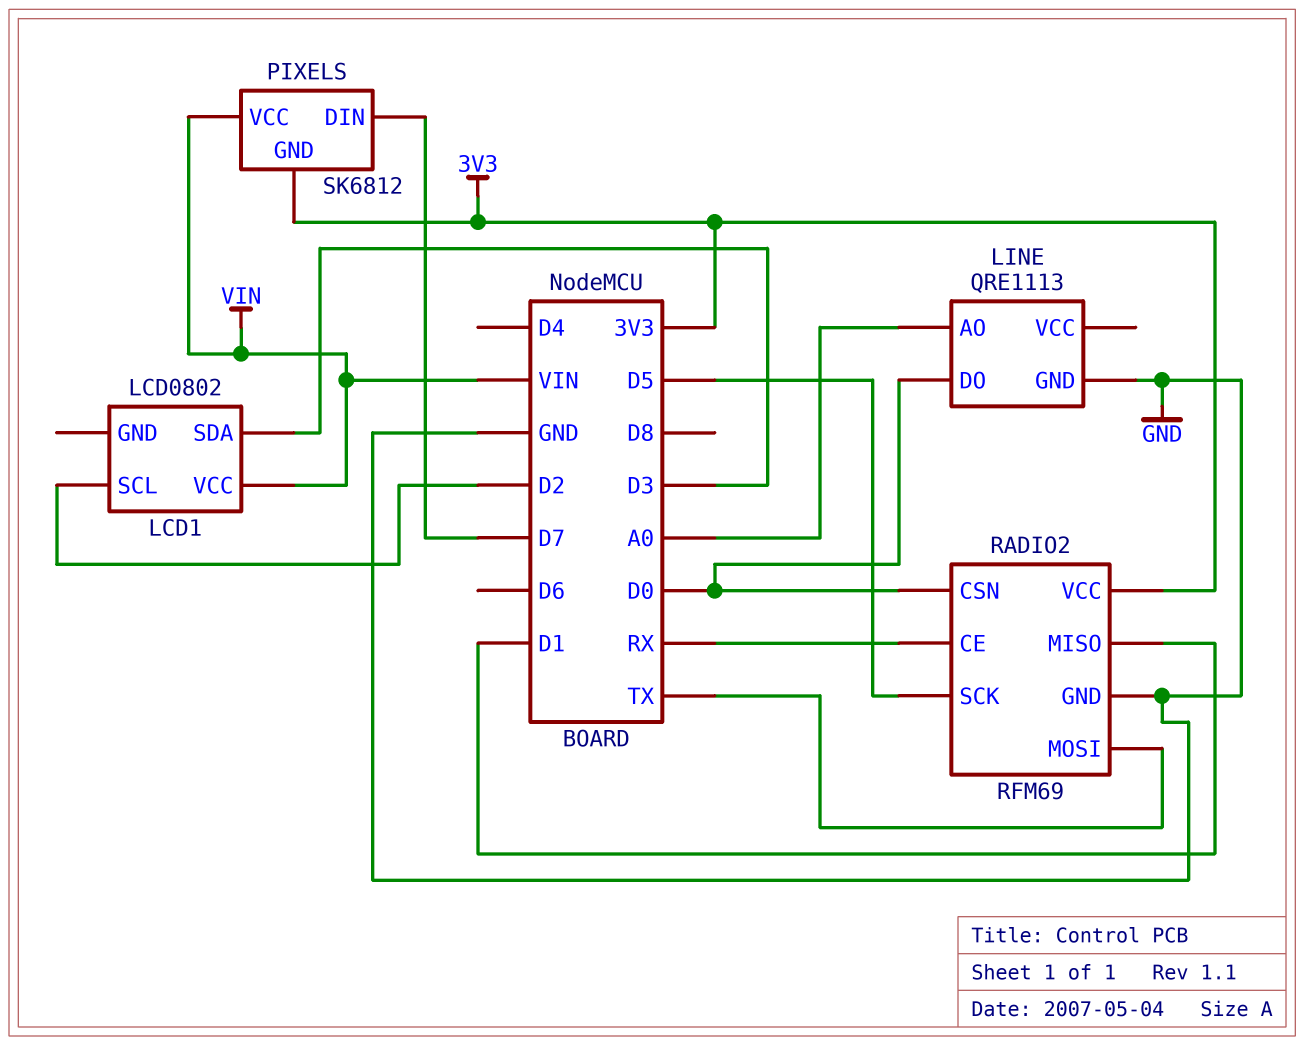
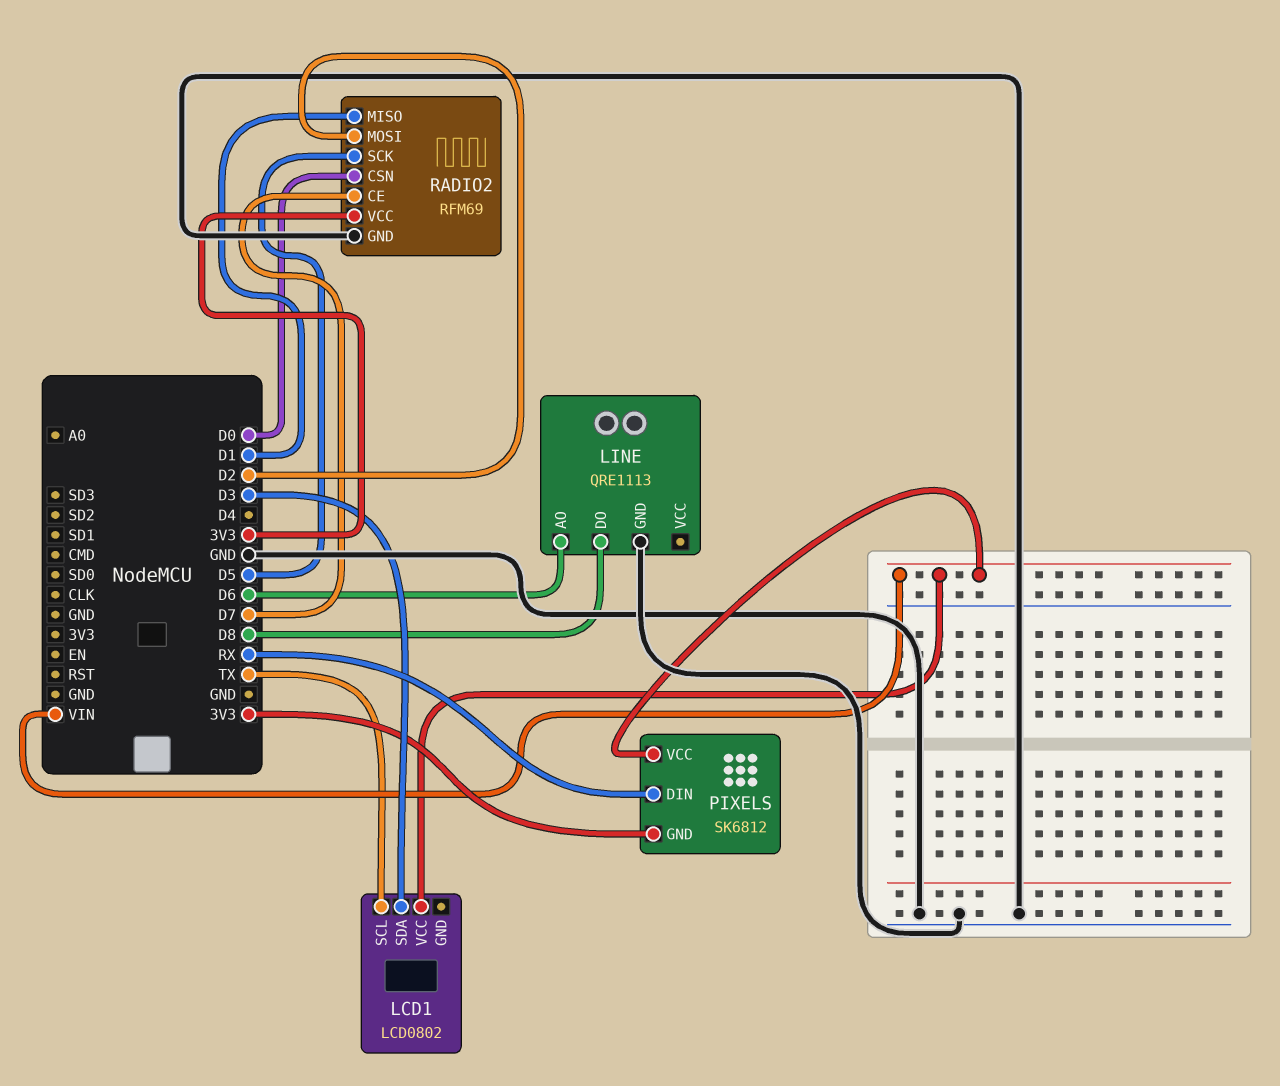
LCD1 pin SCL: D2 -> TX
LINE pin AO: A0 -> D6
LINE pin DO: D0 -> D8
PIXELS pin DIN: D7 -> RX
RADIO2 pin CE: RX -> D7
RADIO2 pin MOSI: TX -> D2

